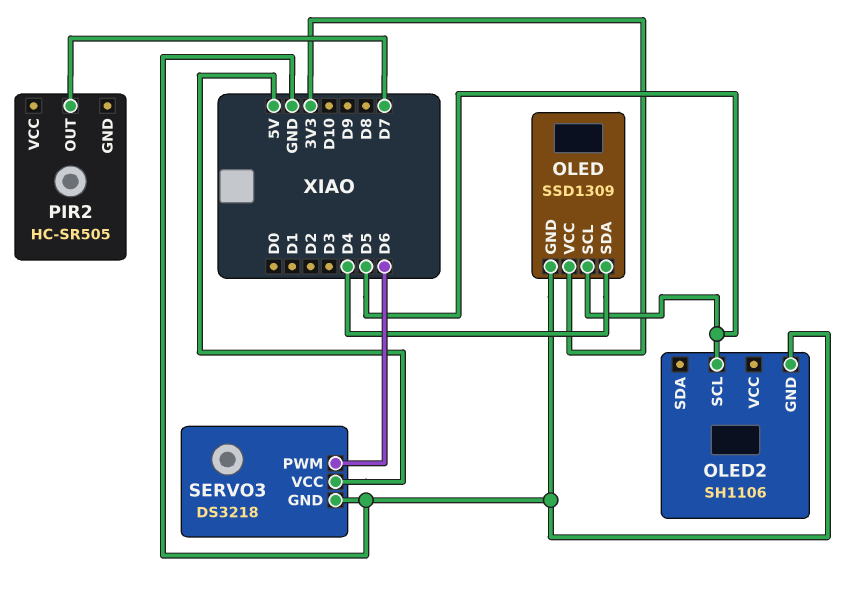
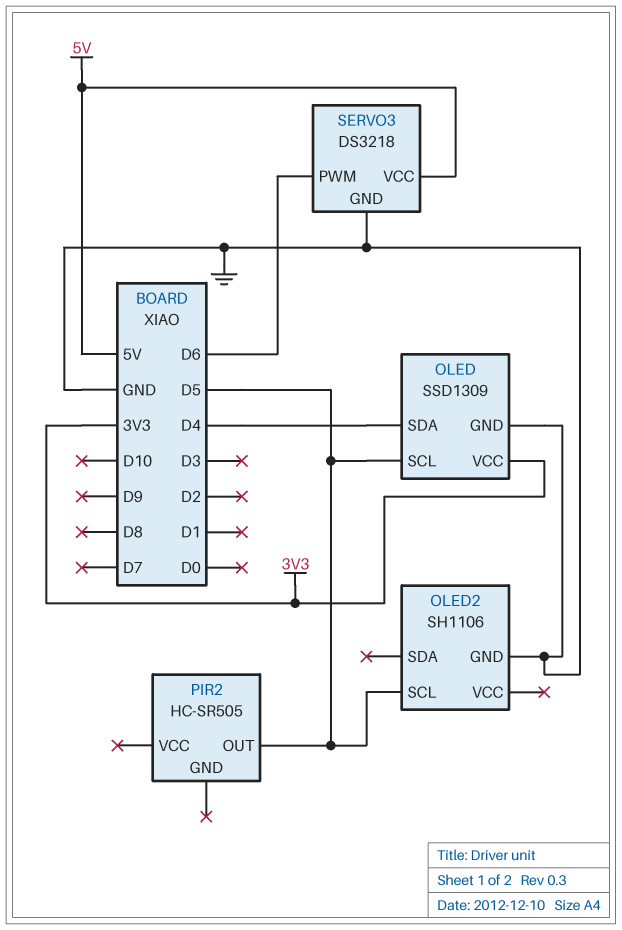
PIR2 pin OUT: D7 -> D5

